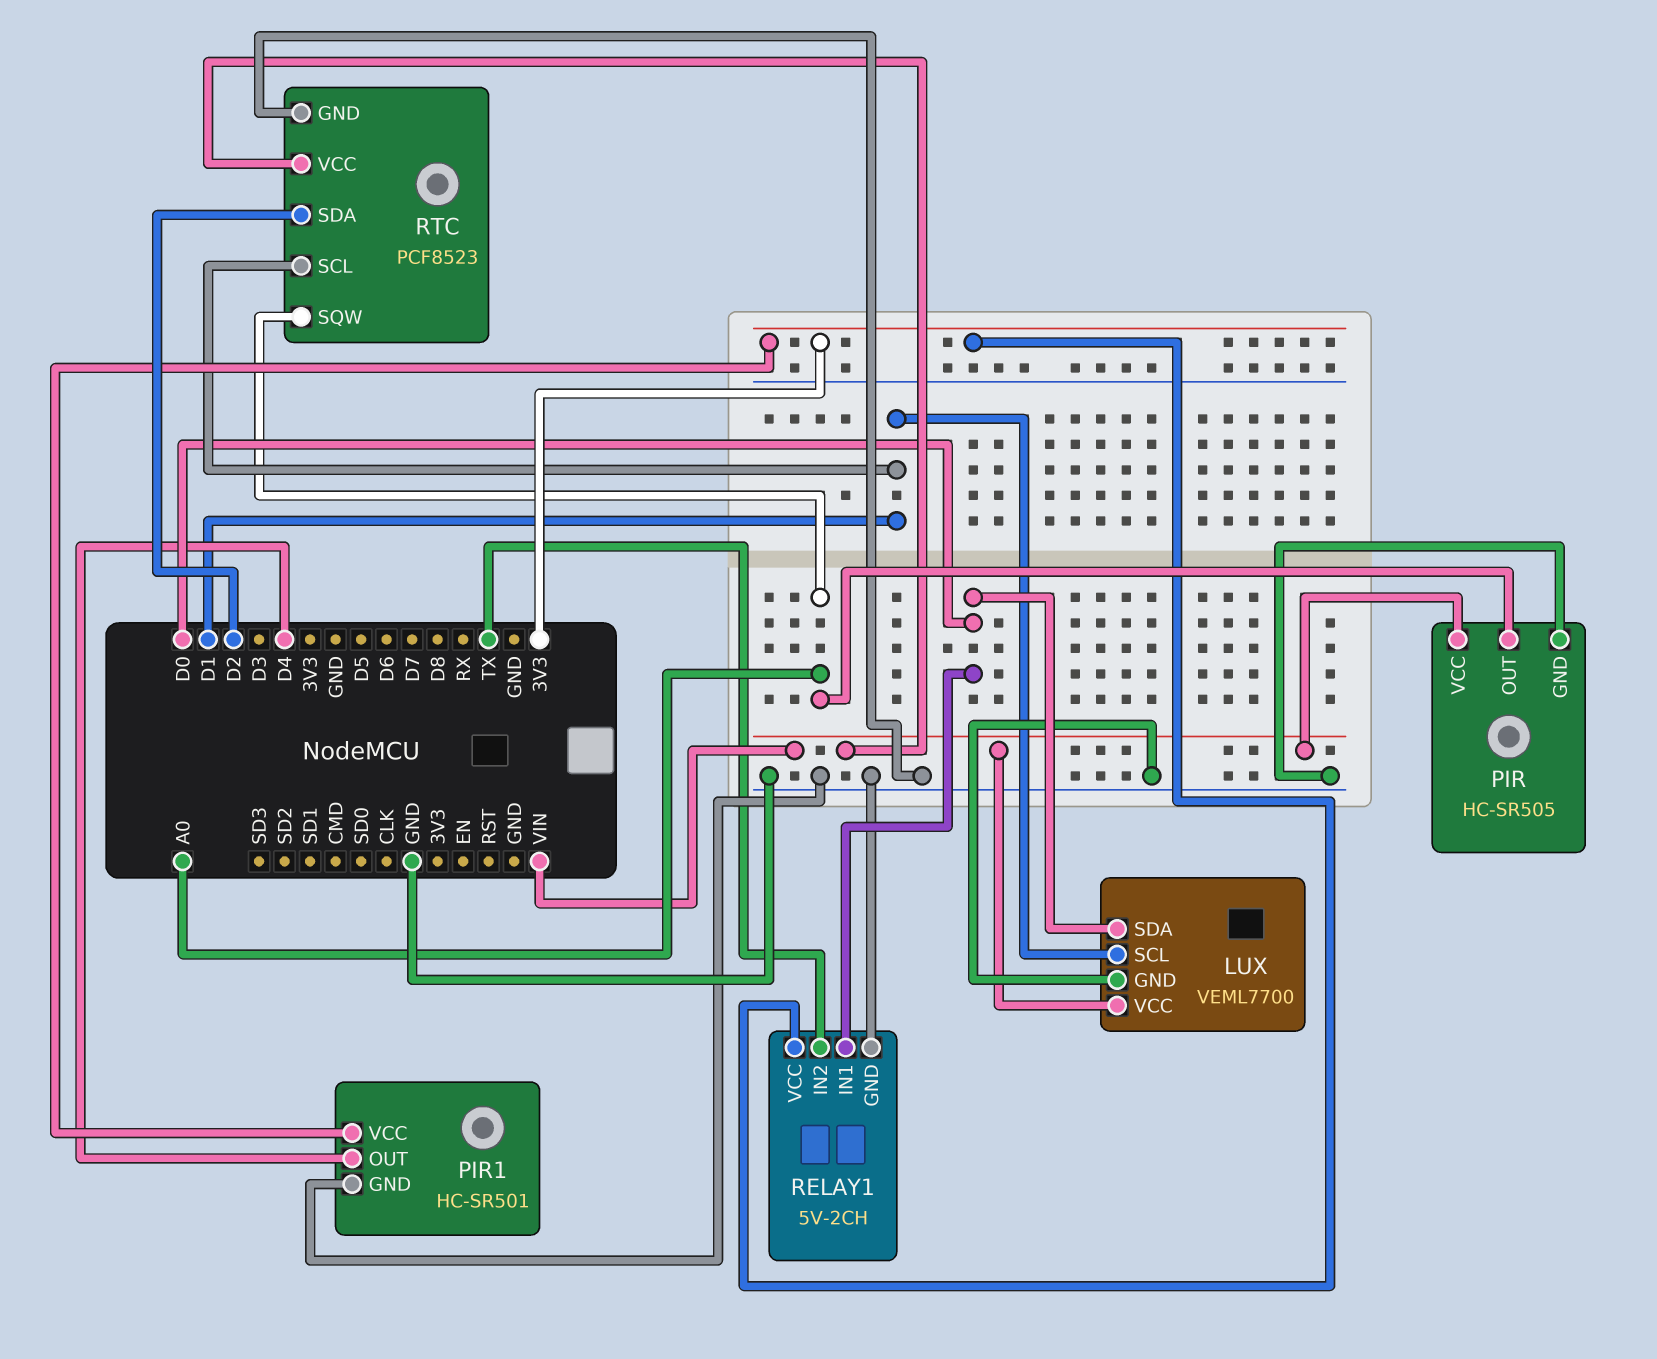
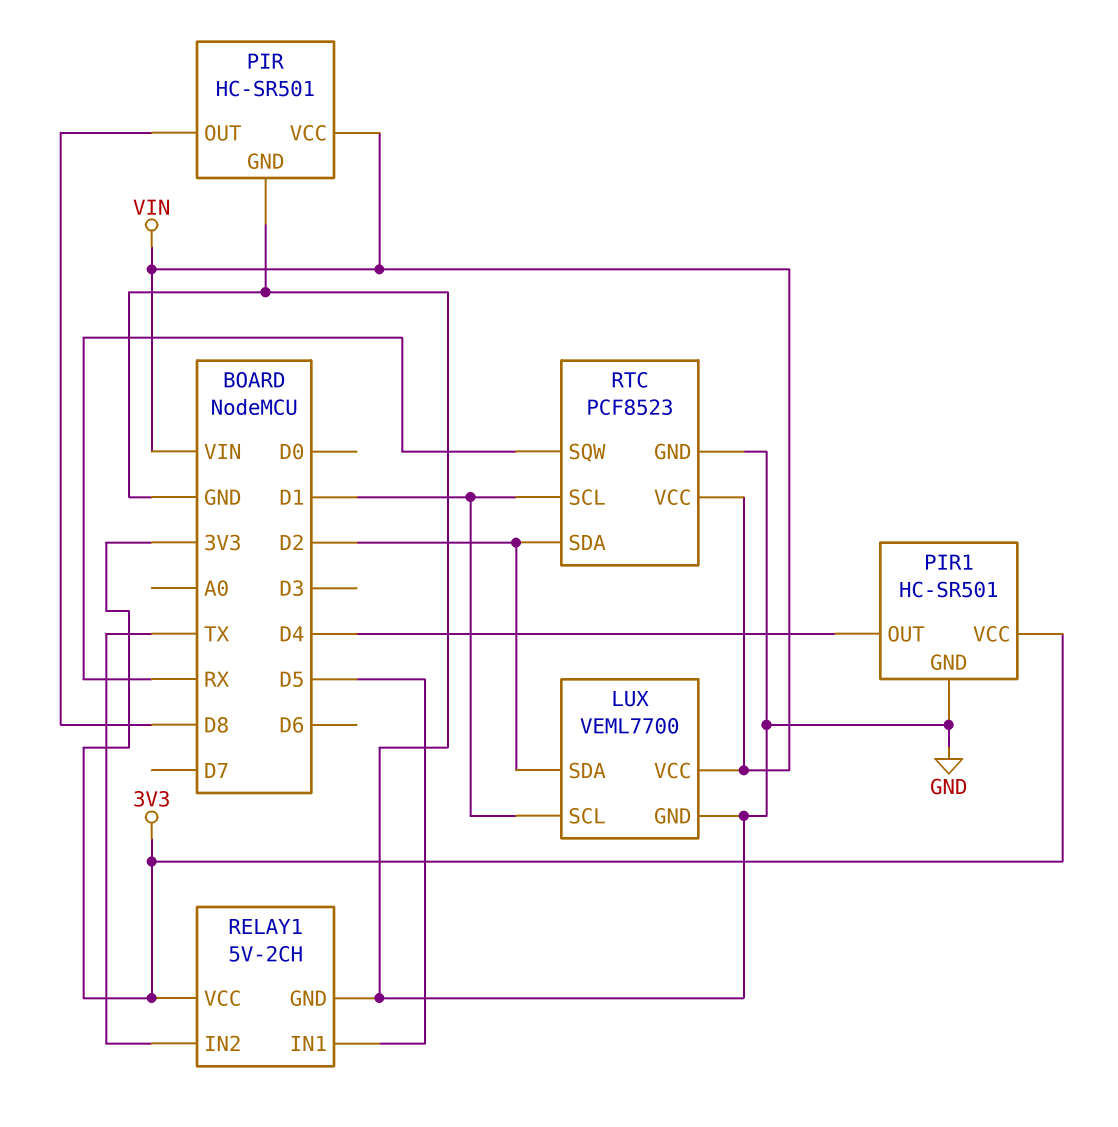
LUX pin SDA: D0 -> D2
PIR: HC-SR505 -> HC-SR501
PIR pin OUT: A0 -> D8
RELAY1 pin IN1: D0 -> D5
RTC pin SQW: A0 -> RX

